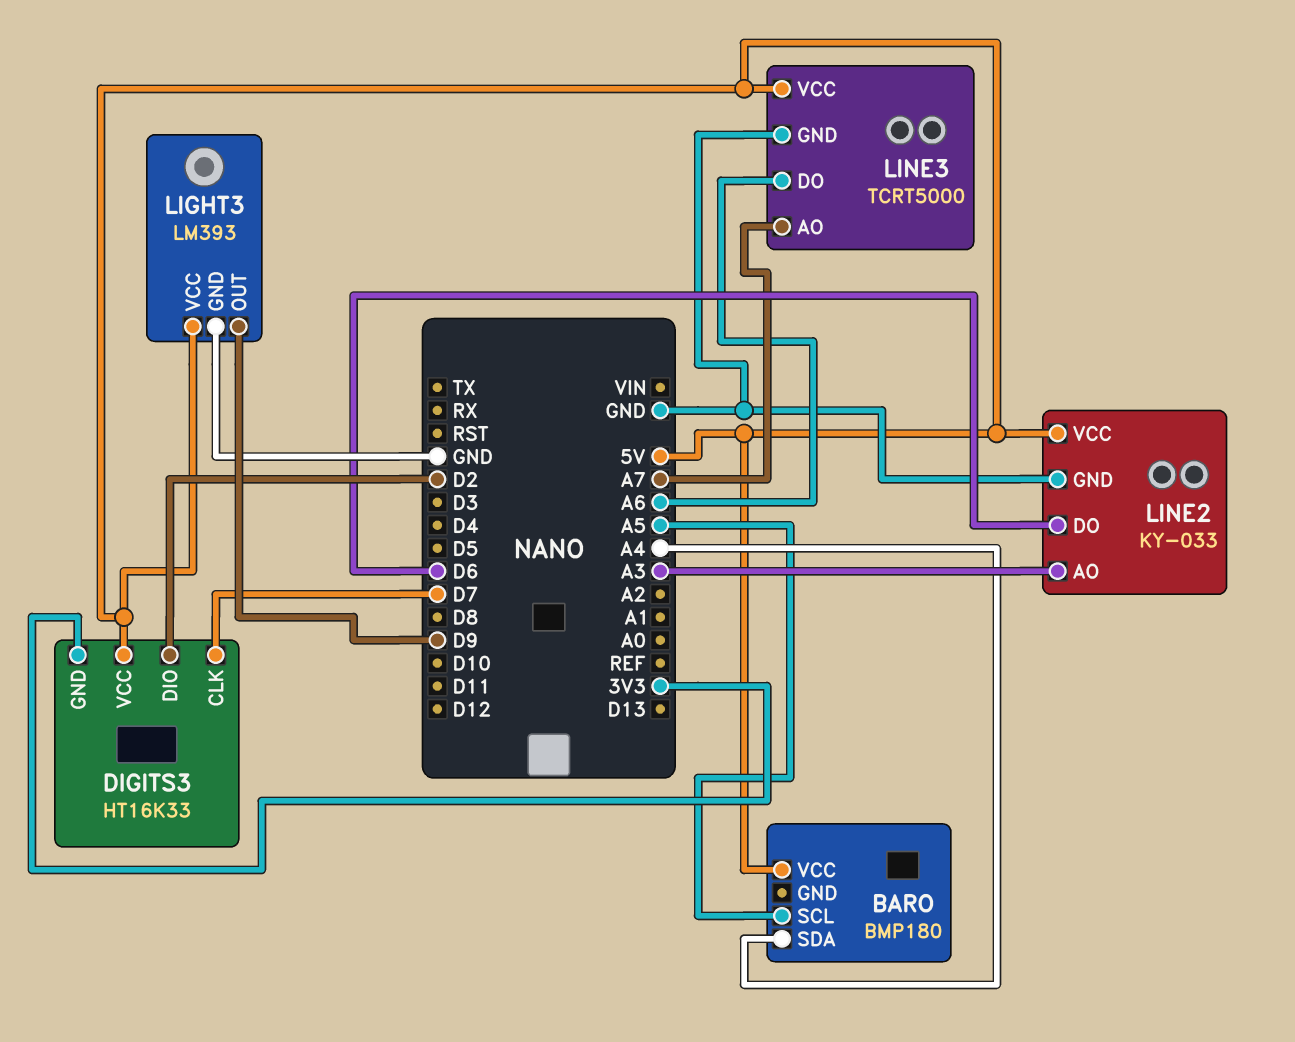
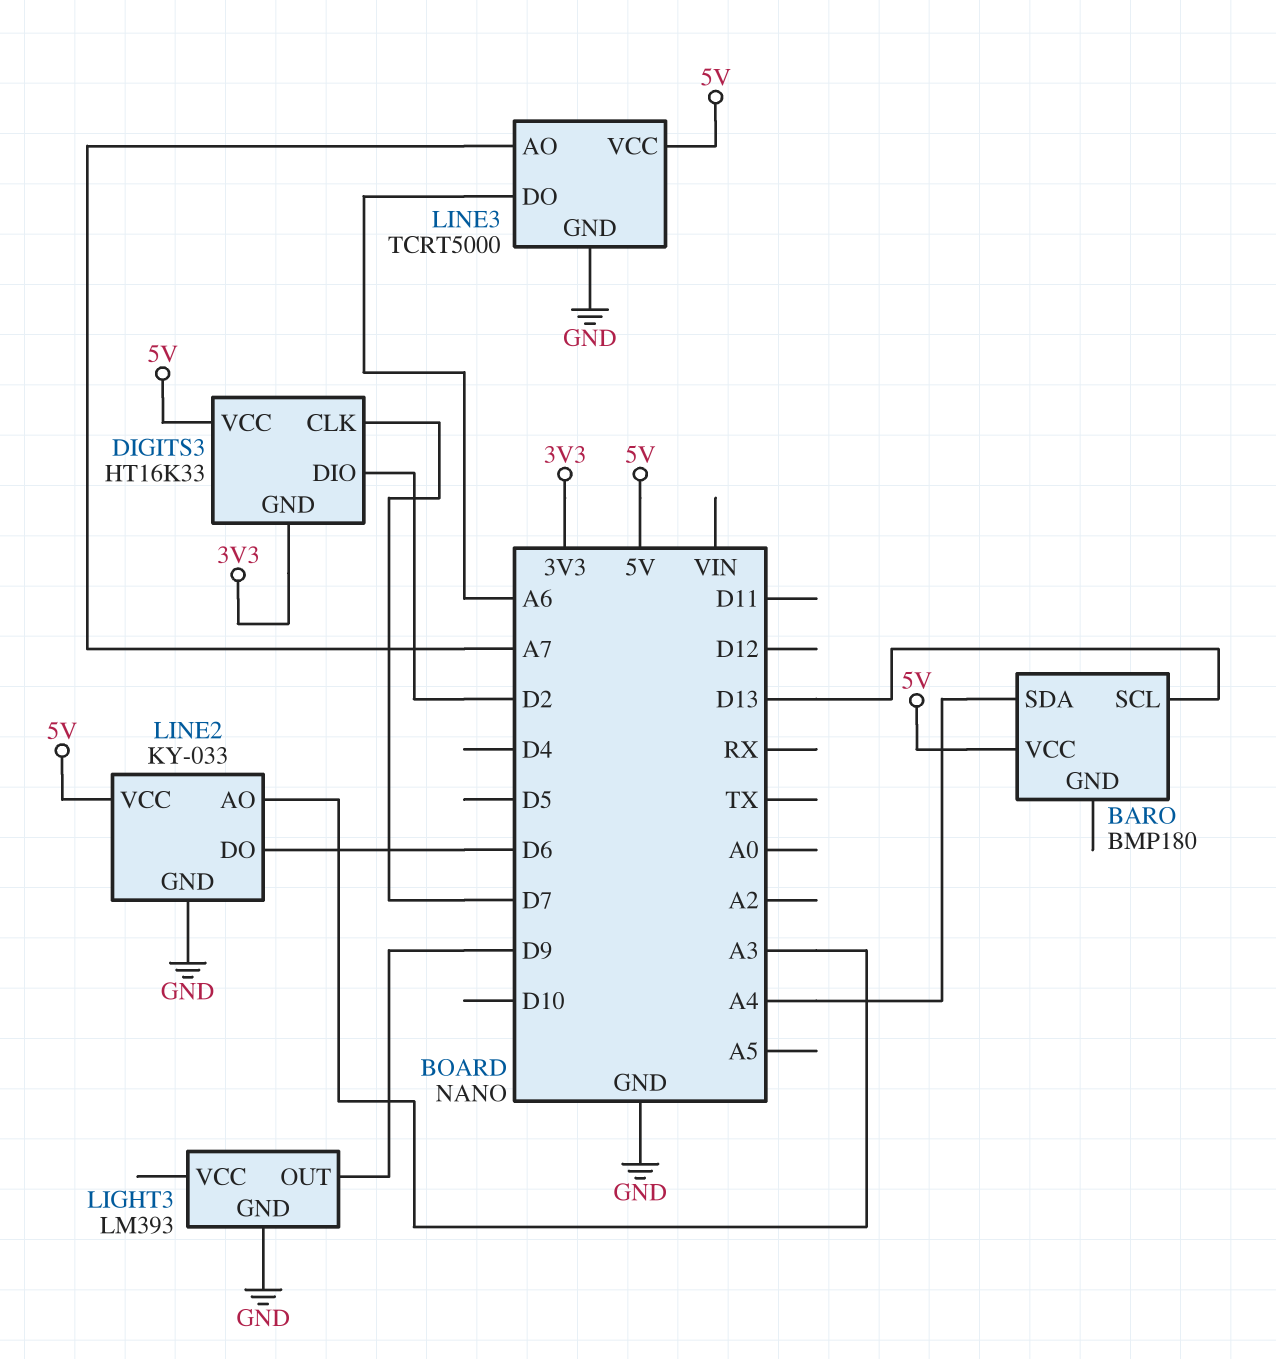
BARO pin SCL: A5 -> D13
LIGHT3 pin VCC: 5V -> none

